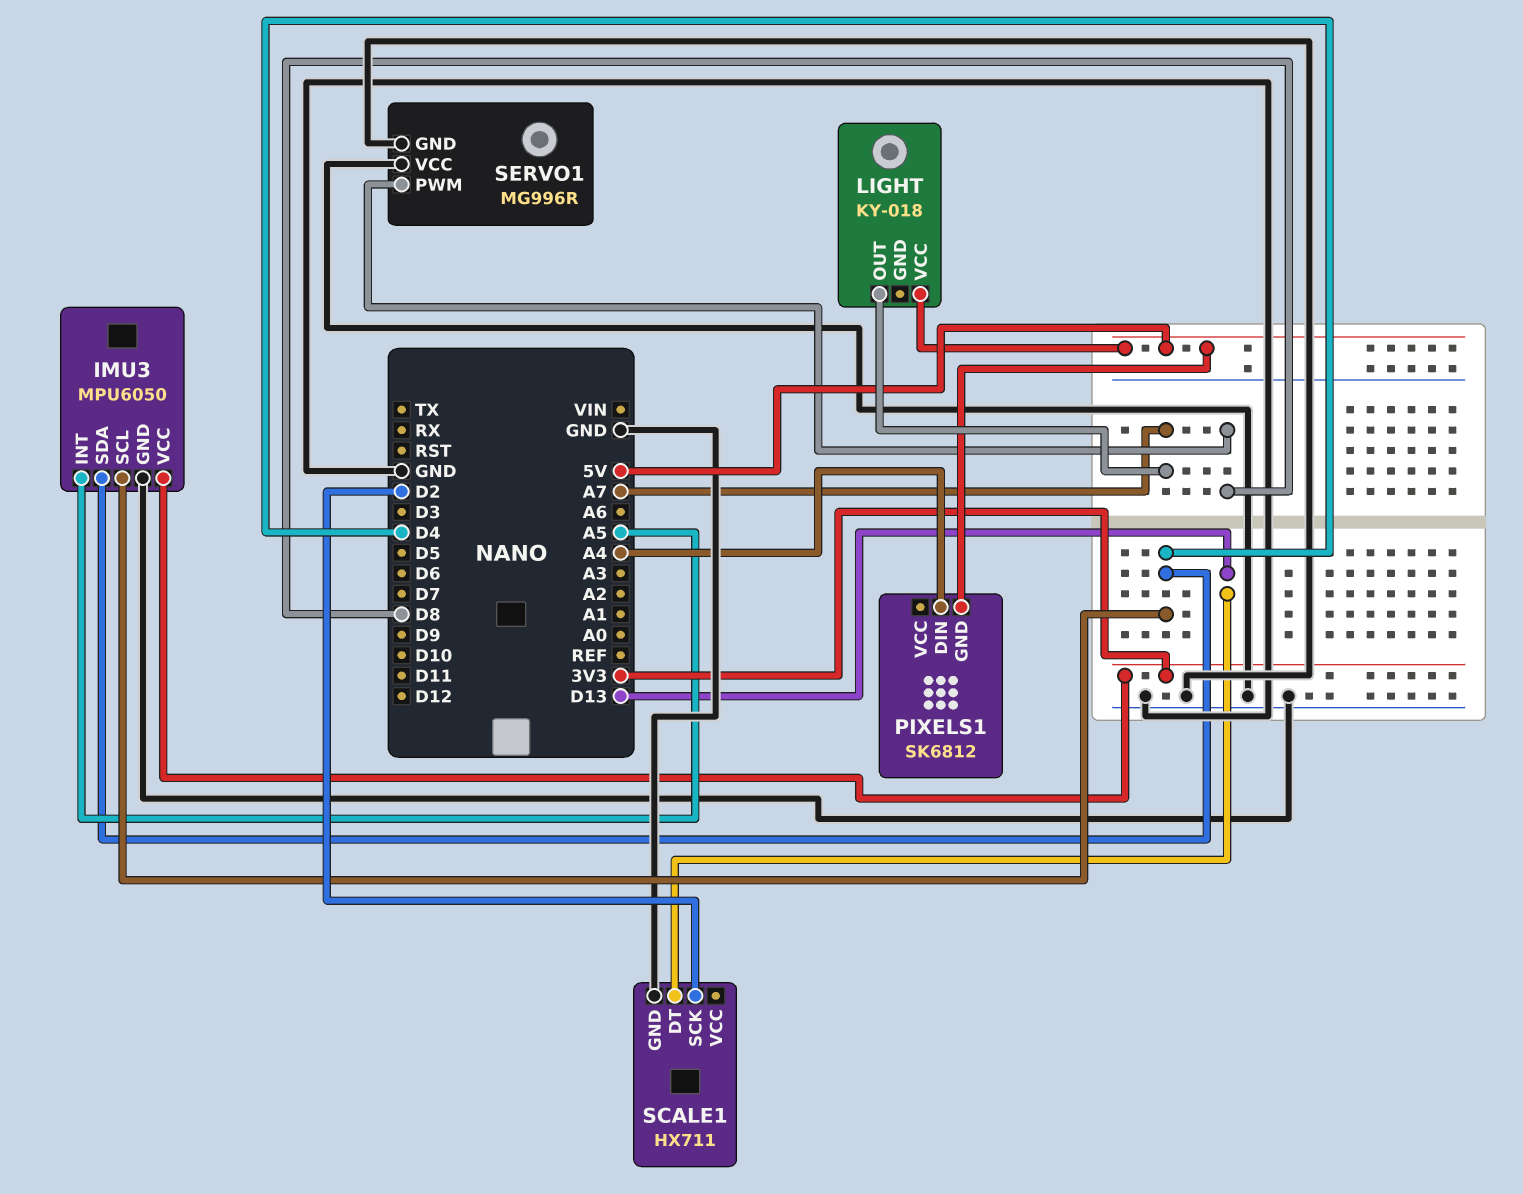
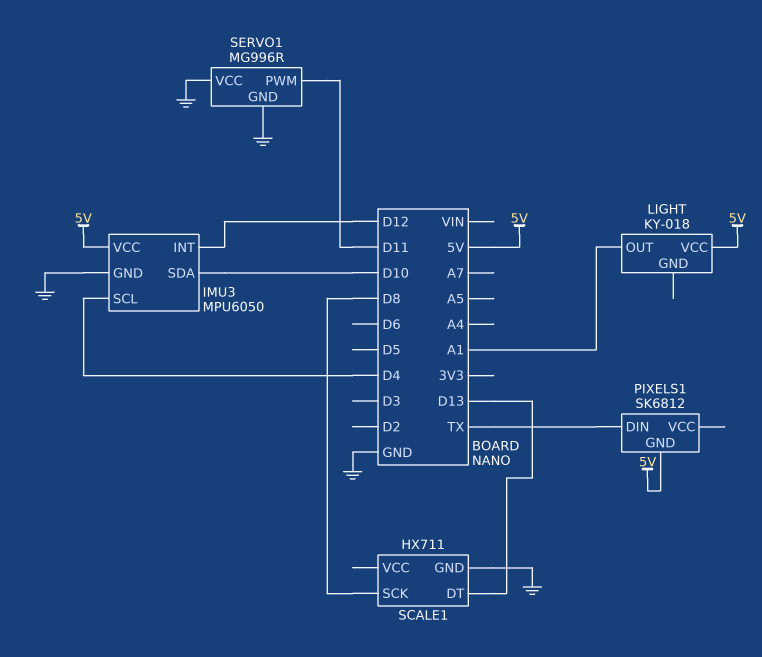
IMU3 pin INT: A5 -> D12
IMU3 pin SDA: D4 -> D10
IMU3 pin VCC: 3V3 -> 5V
LIGHT pin OUT: A7 -> A1
PIXELS1 pin DIN: A4 -> TX
SCALE1 pin SCK: D2 -> D8
SERVO1 pin PWM: D8 -> D11

